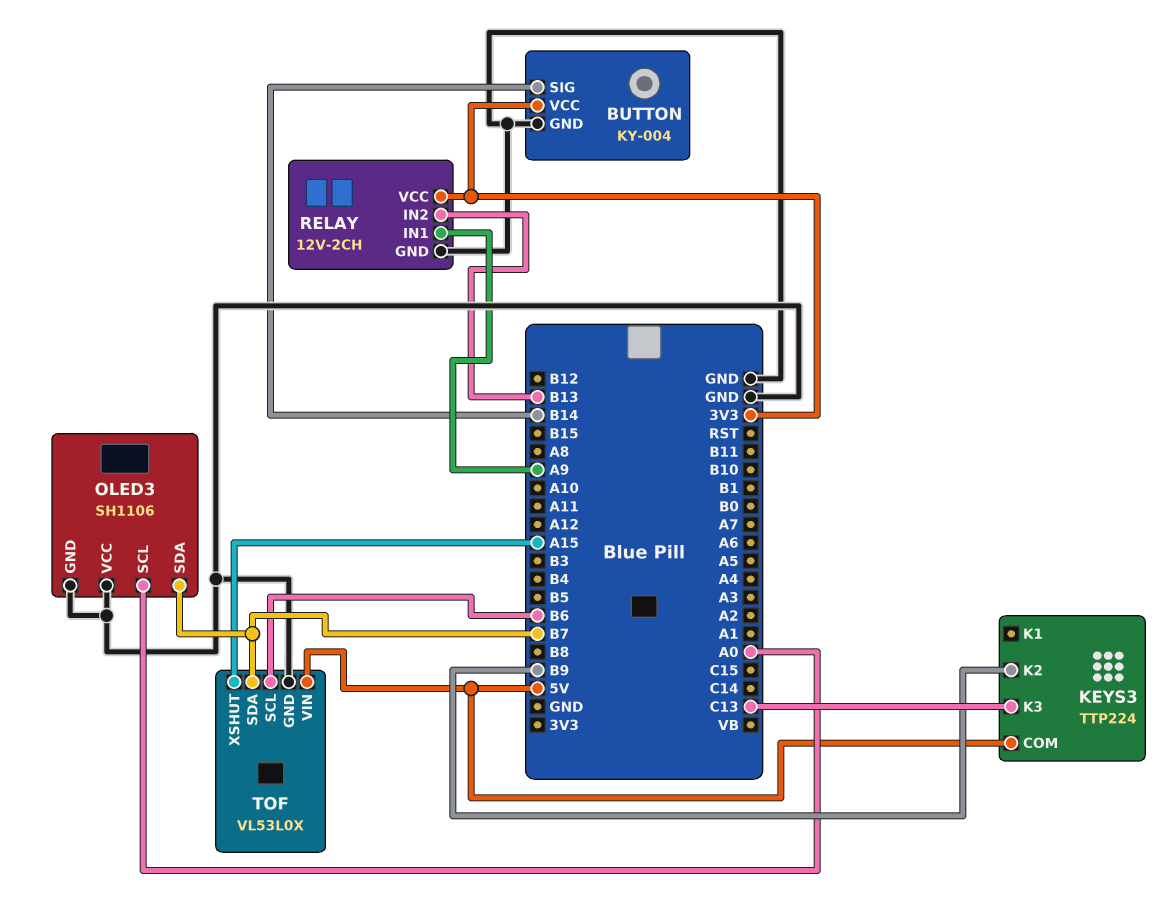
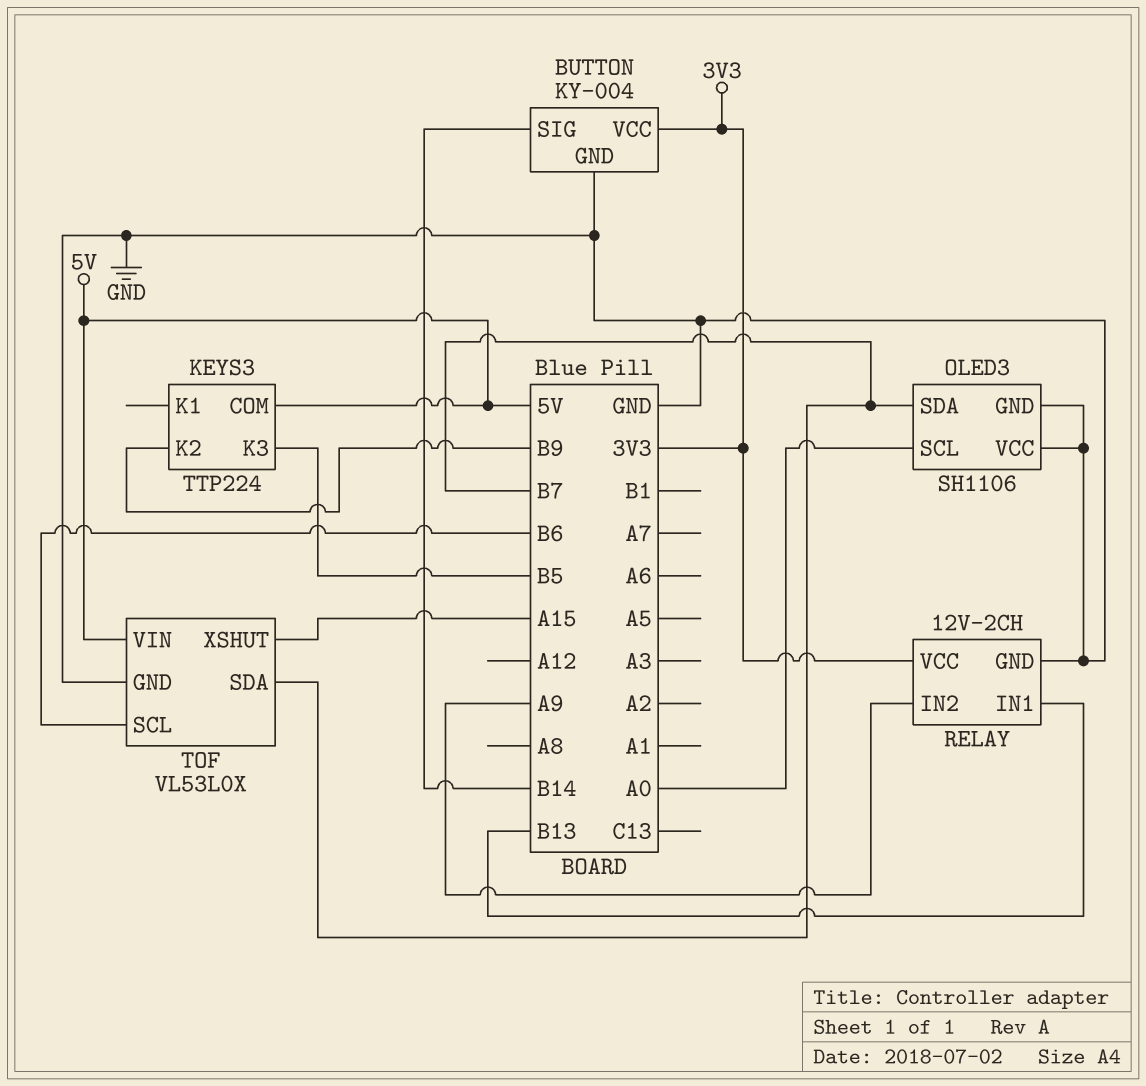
KEYS3 pin K3: C13 -> B5
RELAY pin IN1: A9 -> B13
RELAY pin IN2: B13 -> A9

